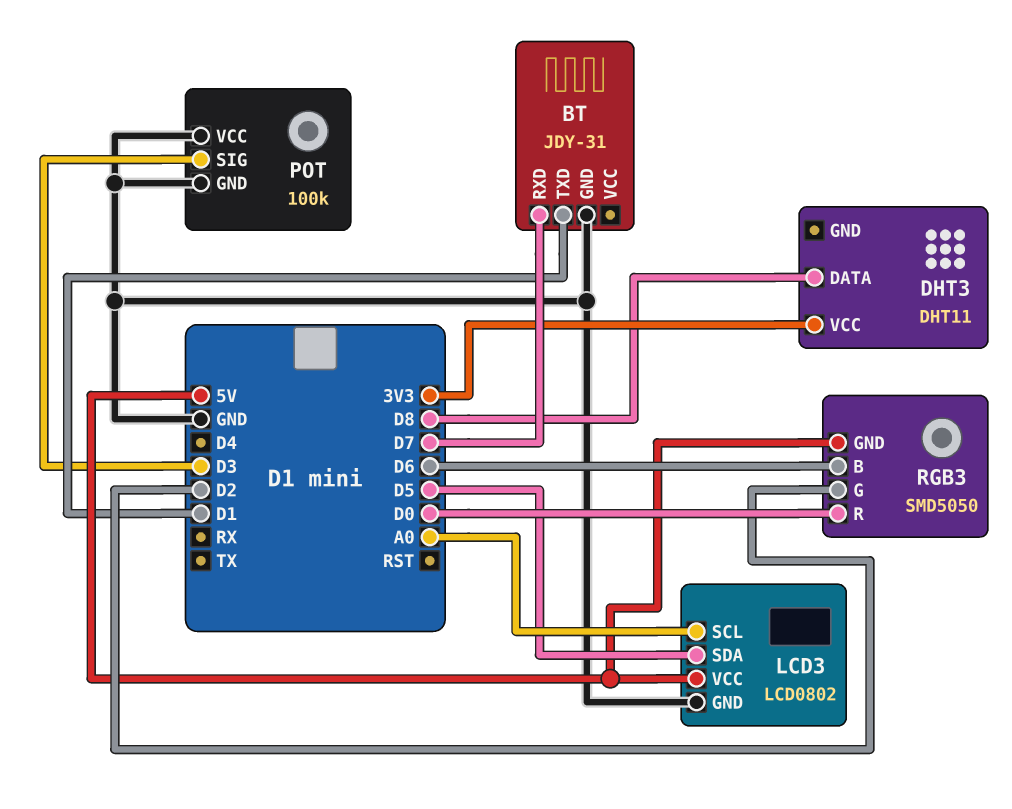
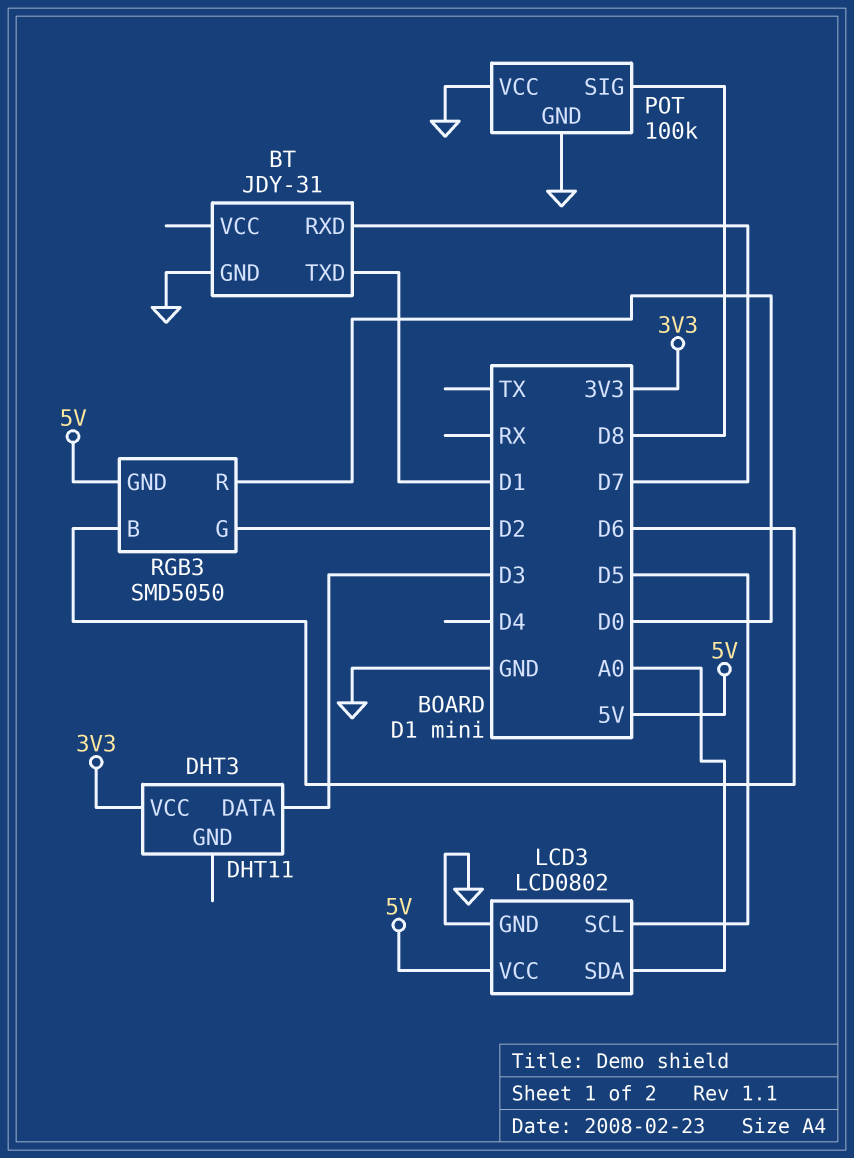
DHT3 pin DATA: D8 -> D3
LCD3 pin SCL: A0 -> D5
LCD3 pin SDA: D5 -> A0
POT pin SIG: D3 -> D8

